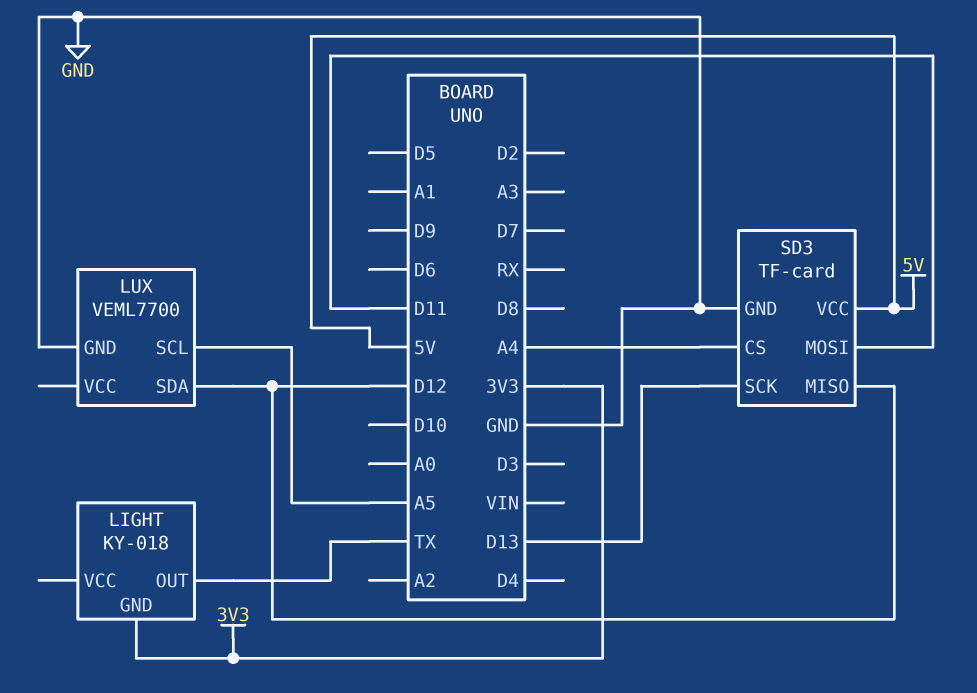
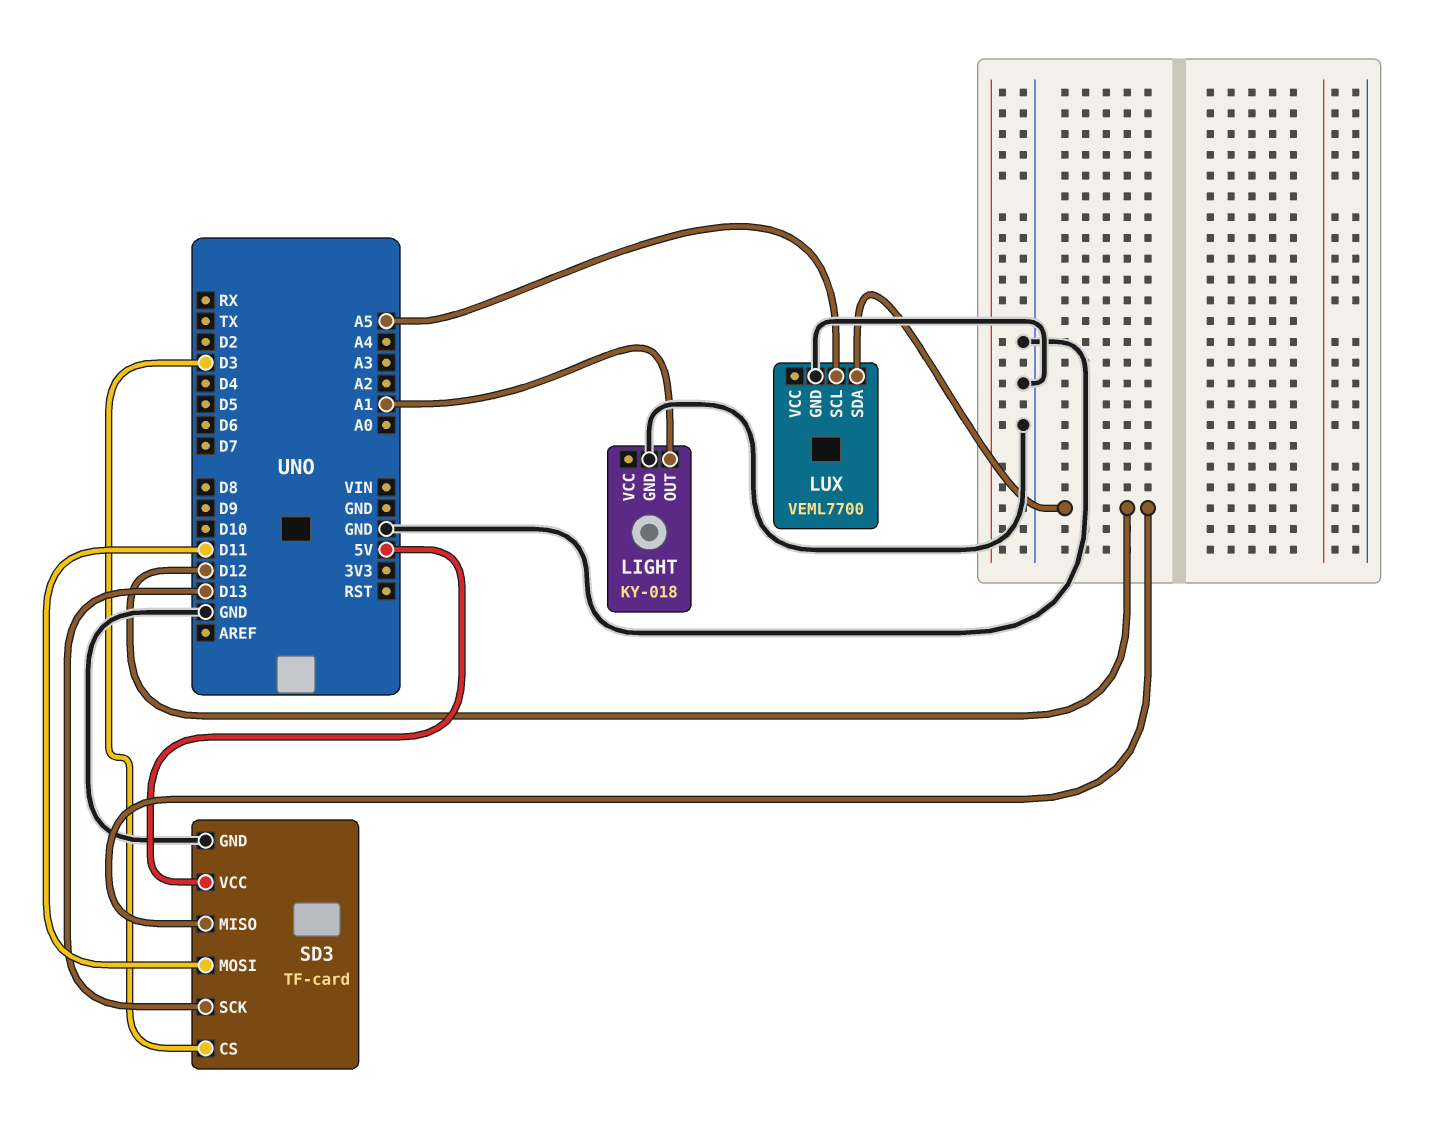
LIGHT pin GND: 3V3 -> GND
LIGHT pin OUT: TX -> A1
SD3 pin CS: A4 -> D3

